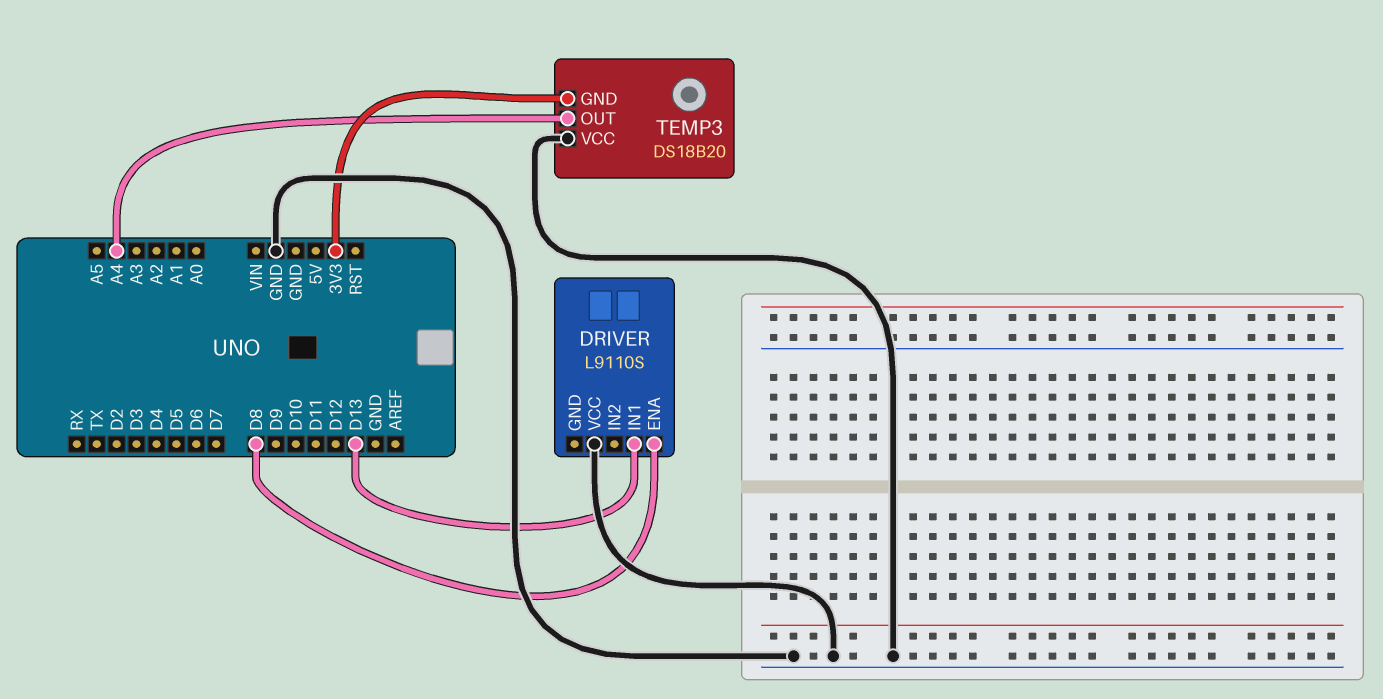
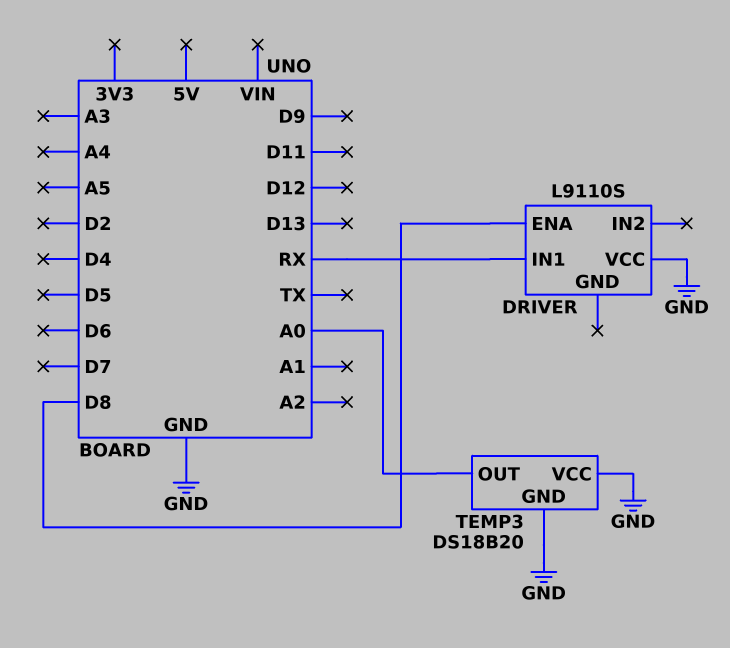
DRIVER pin IN1: D13 -> RX
TEMP3 pin GND: 3V3 -> GND
TEMP3 pin OUT: A4 -> A0

